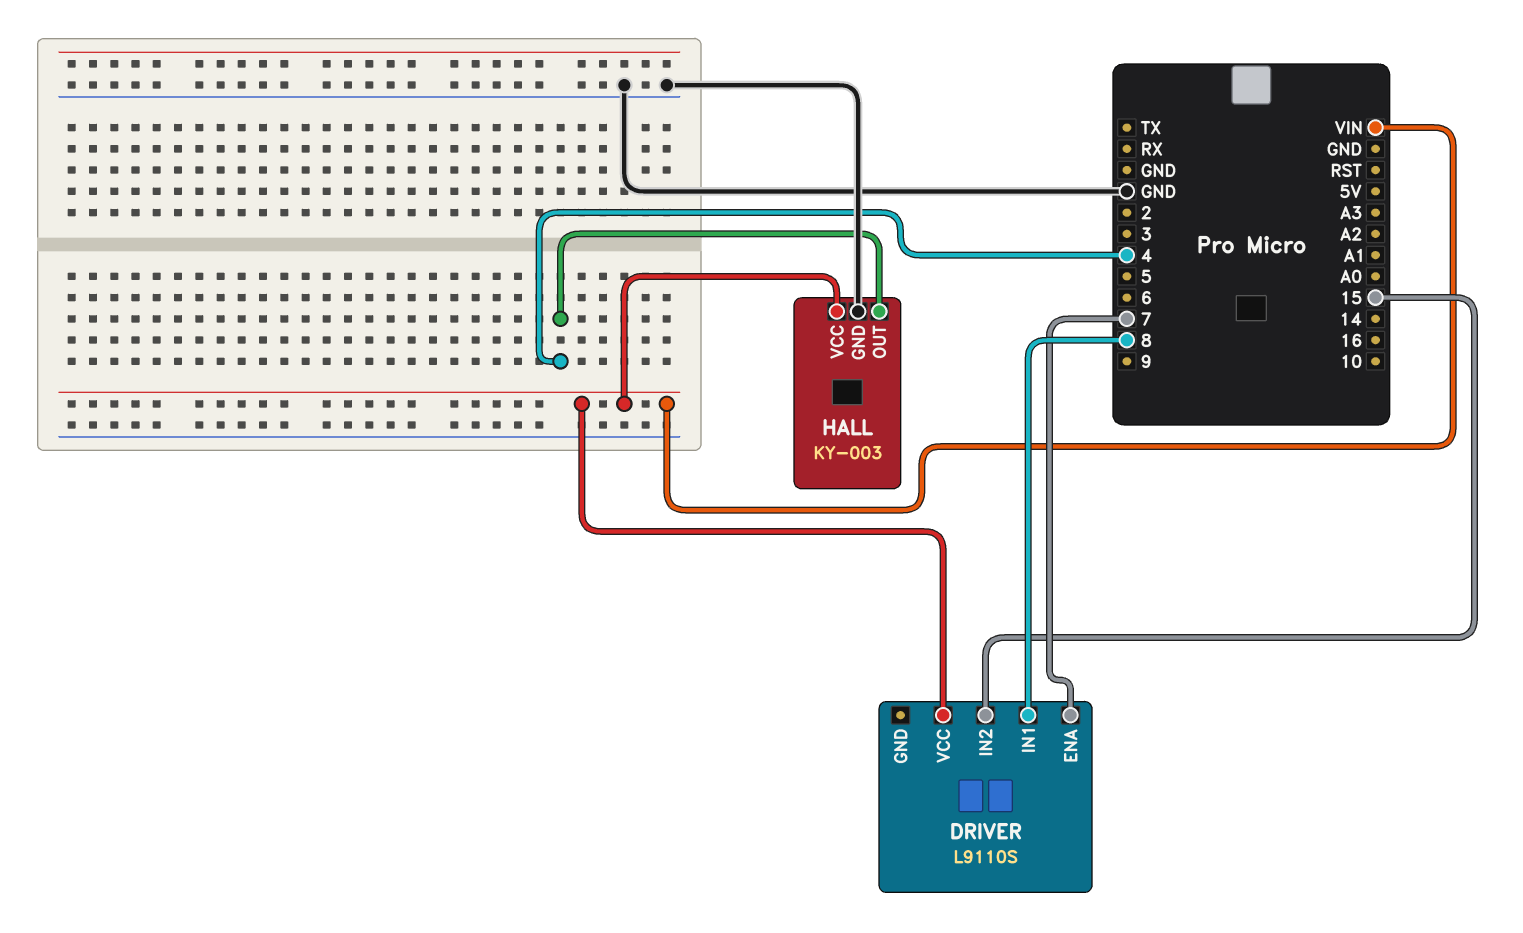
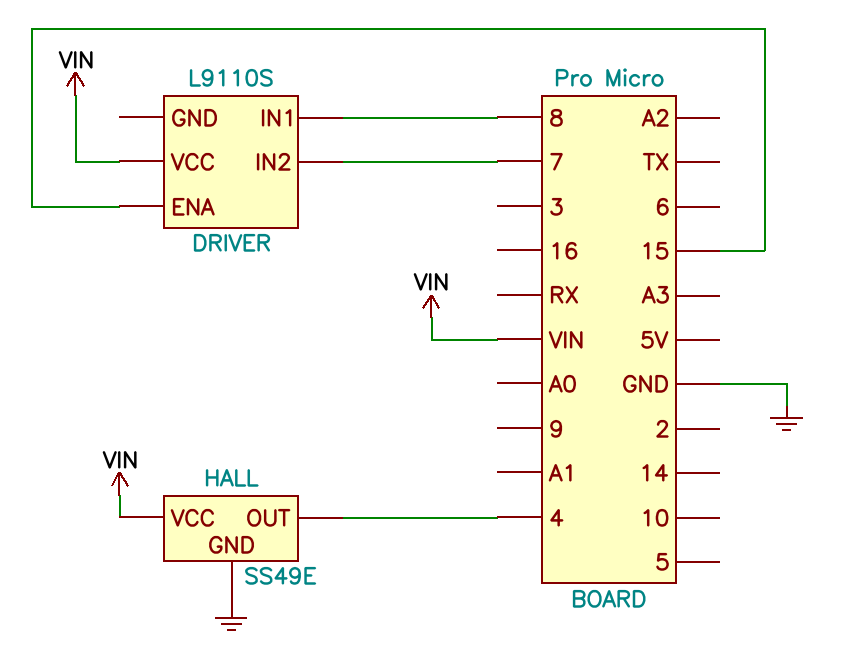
DRIVER pin ENA: 7 -> 15
DRIVER pin IN2: 15 -> 7
HALL: KY-003 -> SS49E

